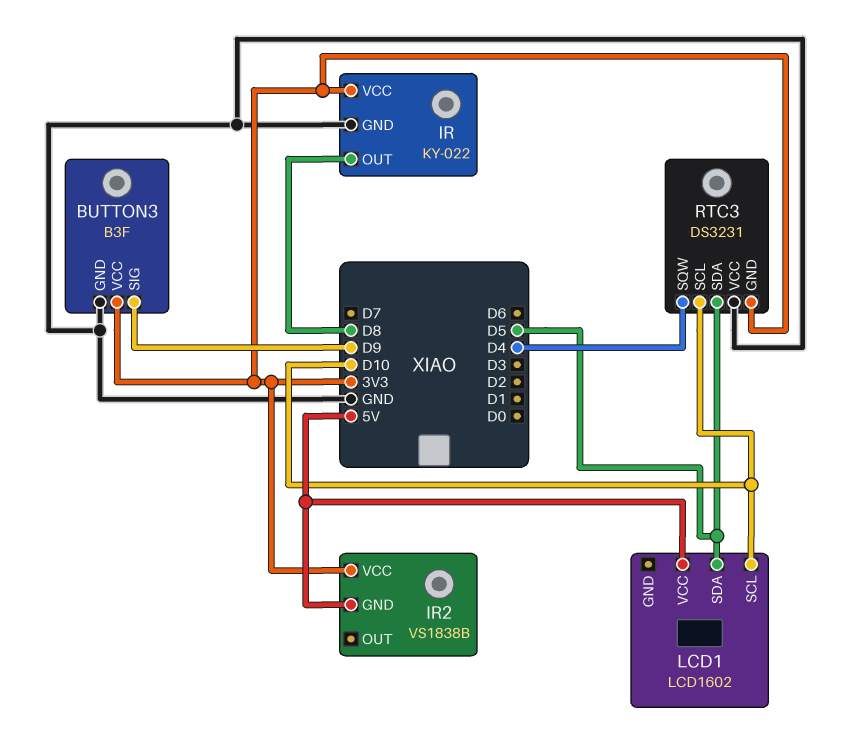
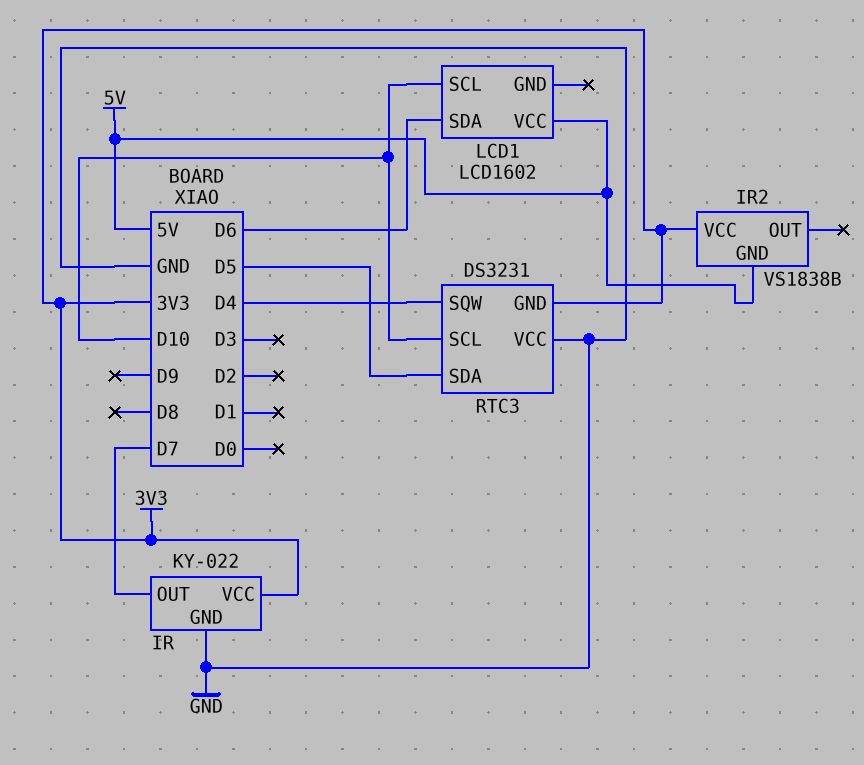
BUTTON3: B3F -> none
BUTTON3 pin GND: GND -> none
BUTTON3 pin SIG: D9 -> none
BUTTON3 pin VCC: 3V3 -> none
IR pin OUT: D8 -> D7
LCD1 pin SDA: D5 -> D6

